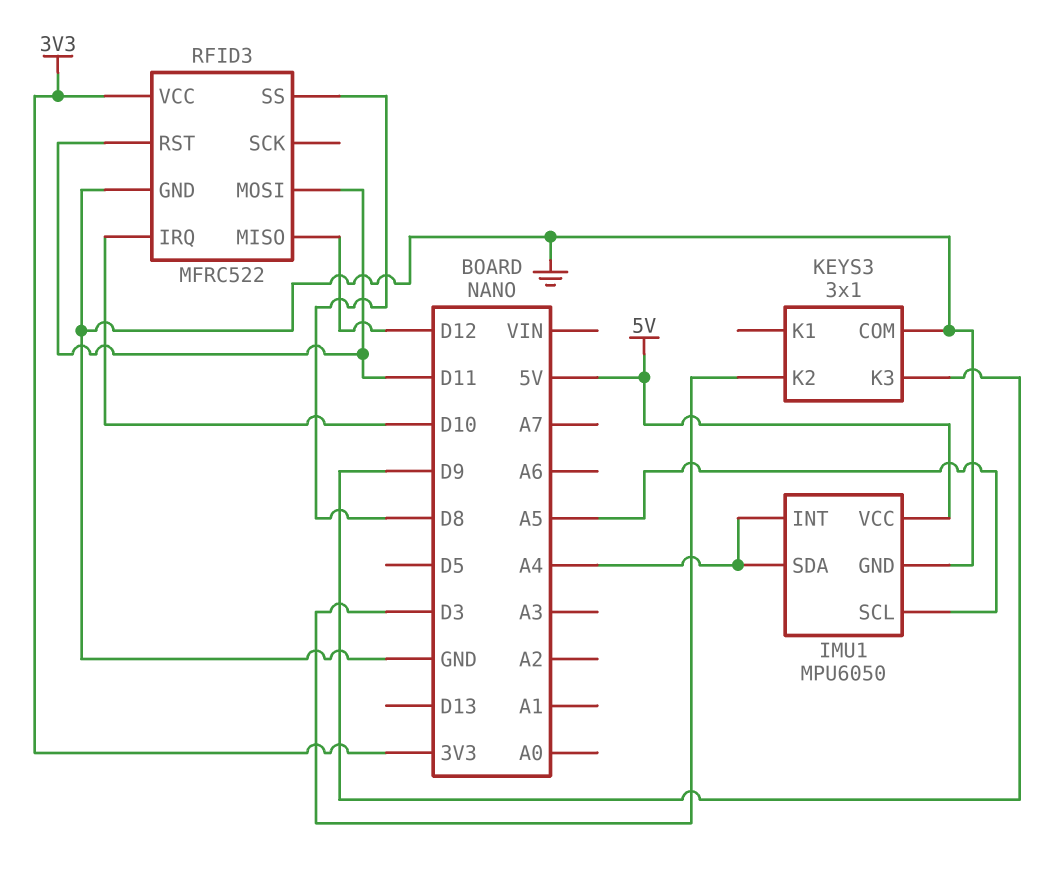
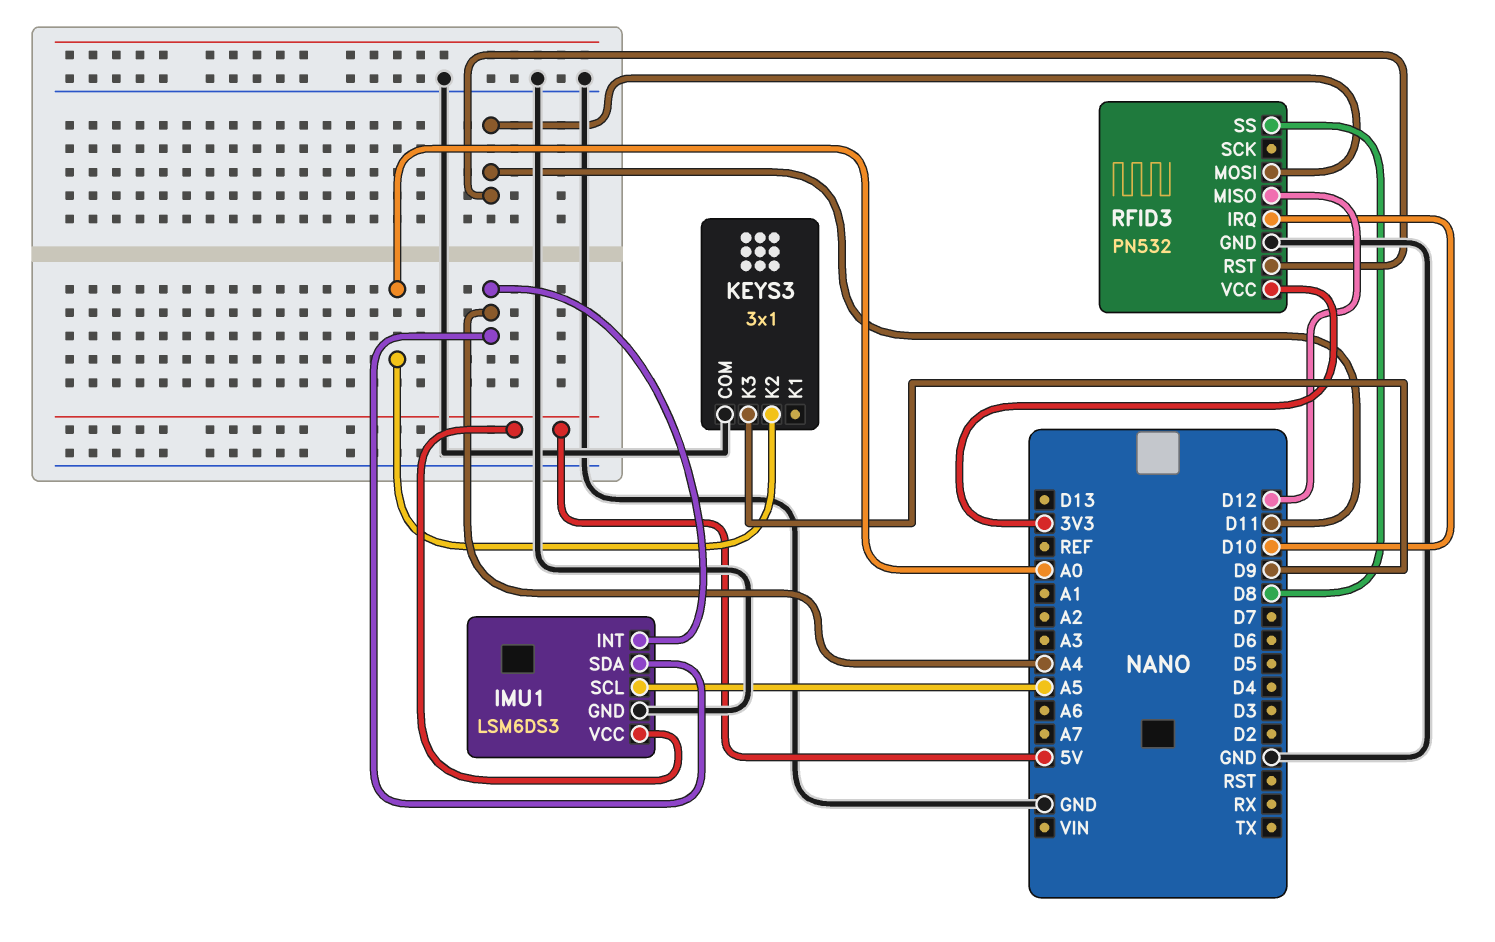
IMU1: MPU6050 -> LSM6DS3
KEYS3 pin K2: D3 -> A0
RFID3: MFRC522 -> PN532

